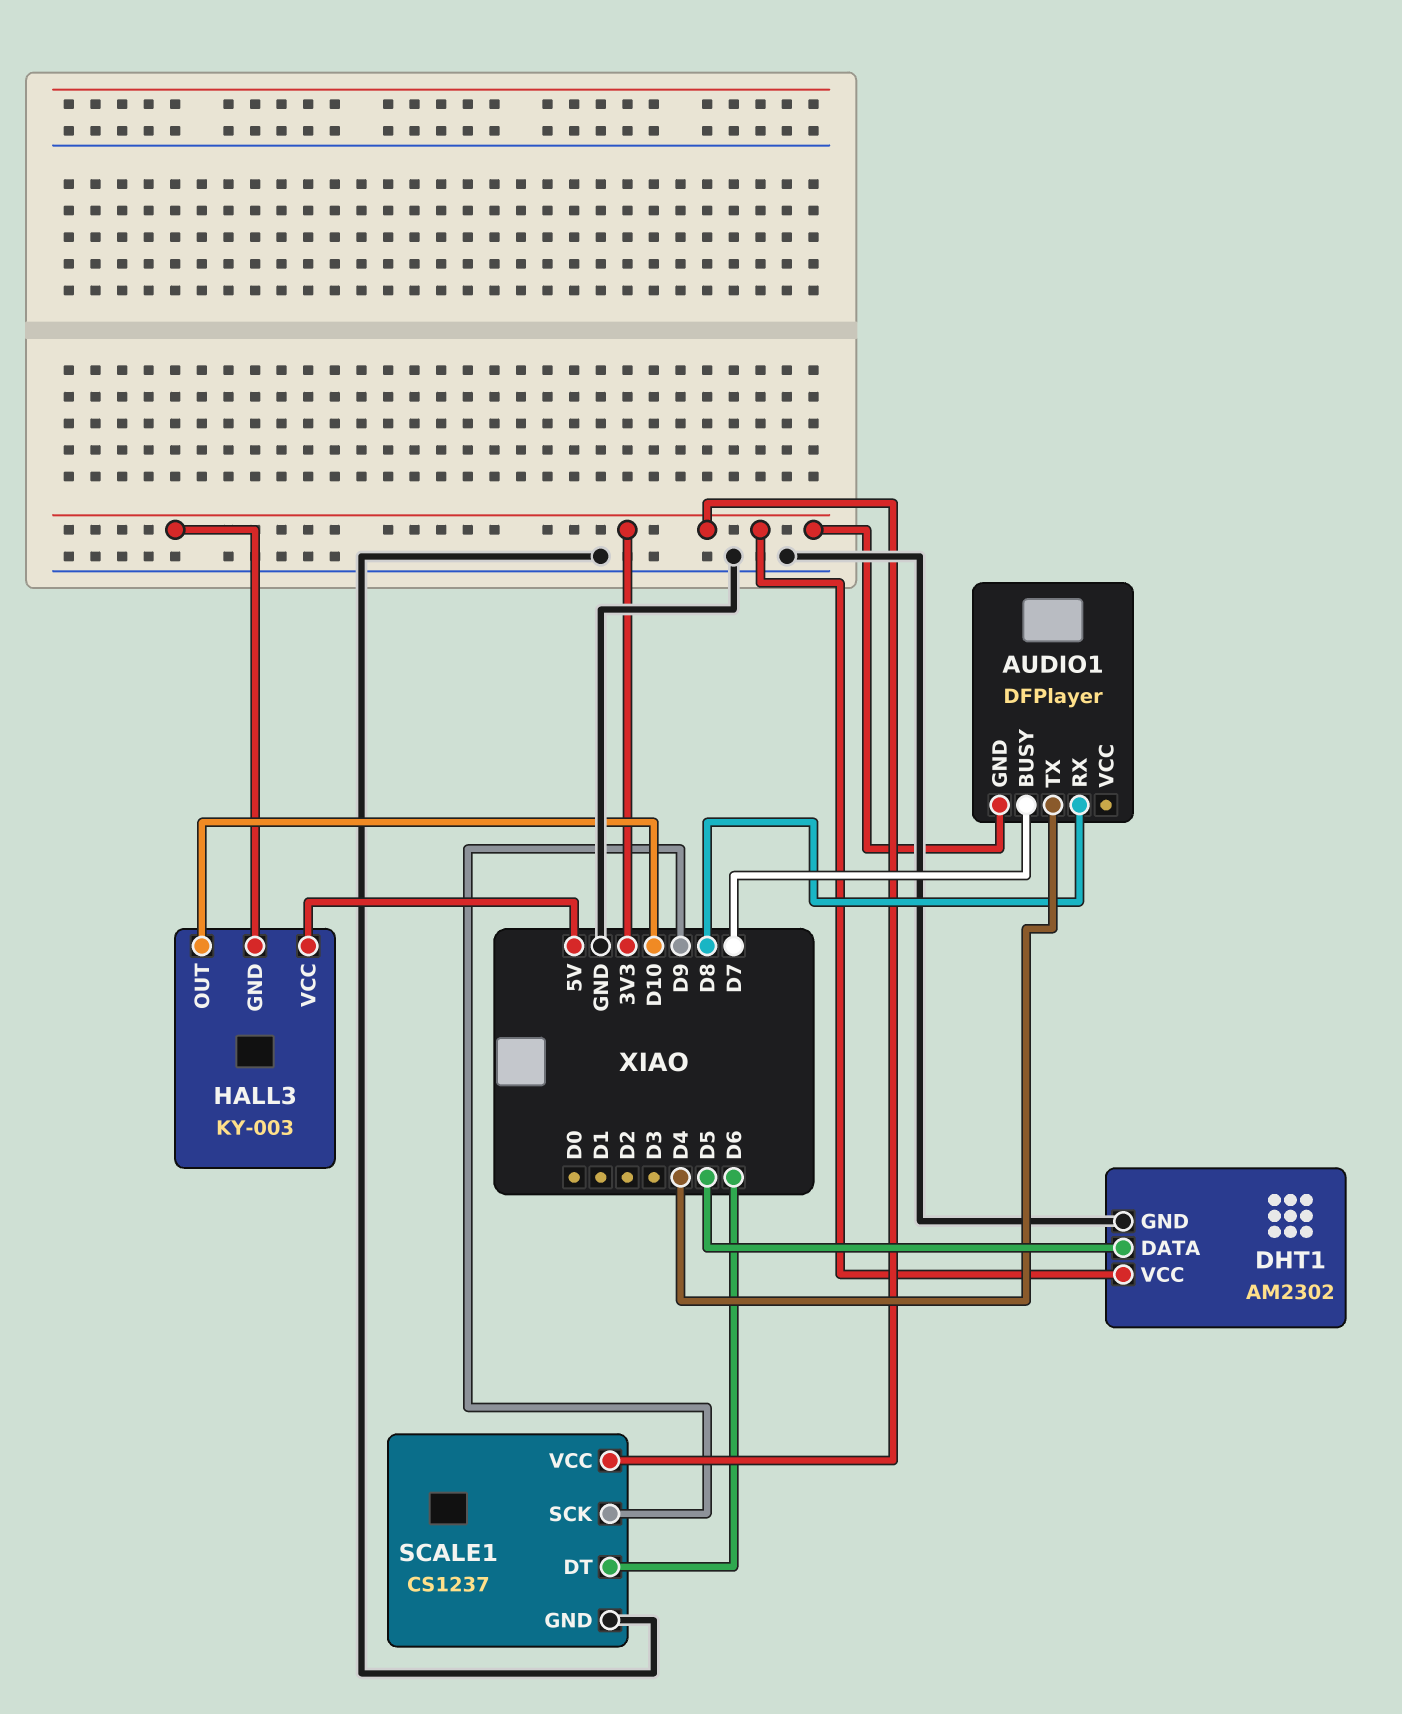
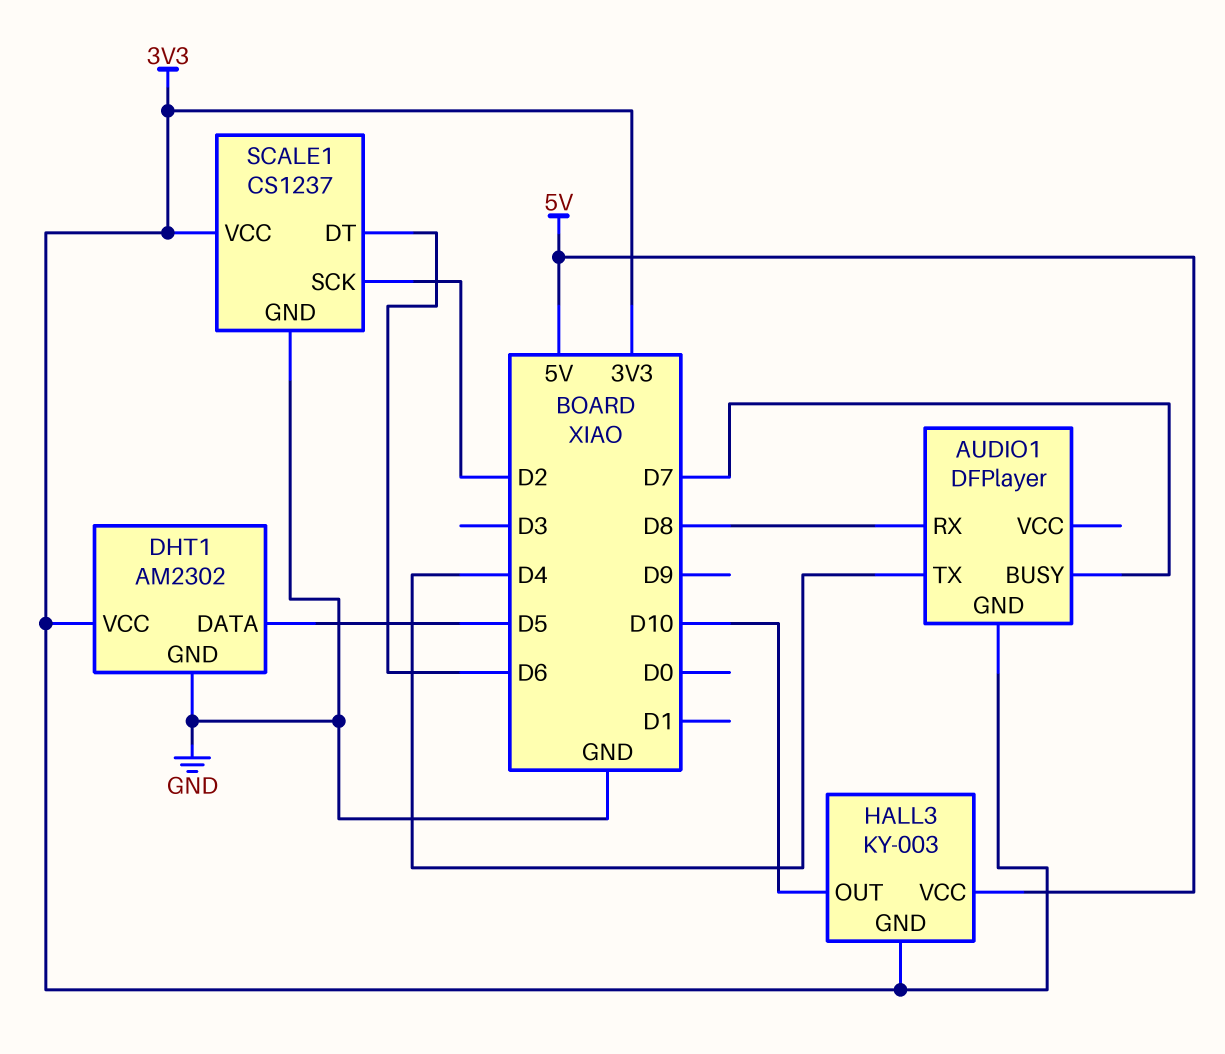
SCALE1 pin SCK: D9 -> D2

